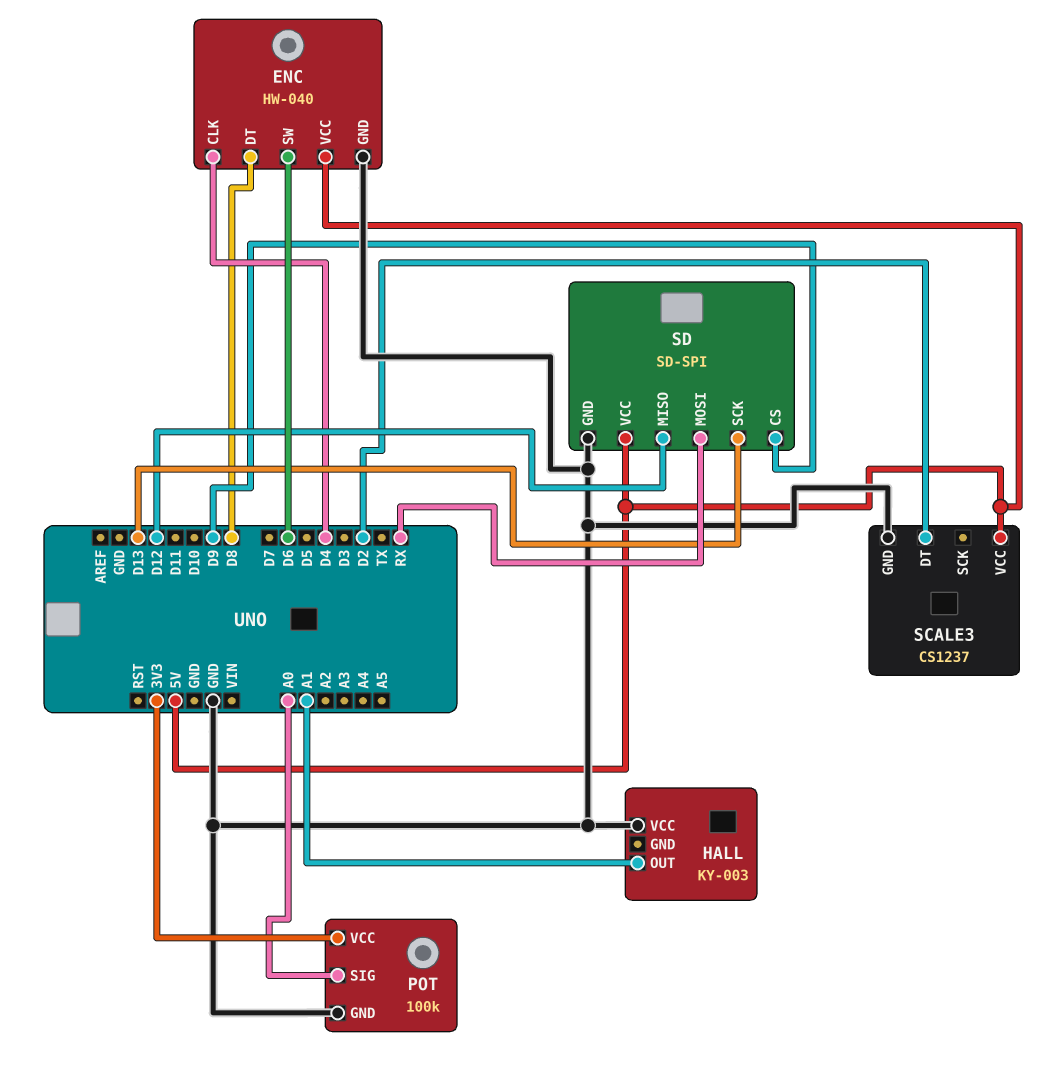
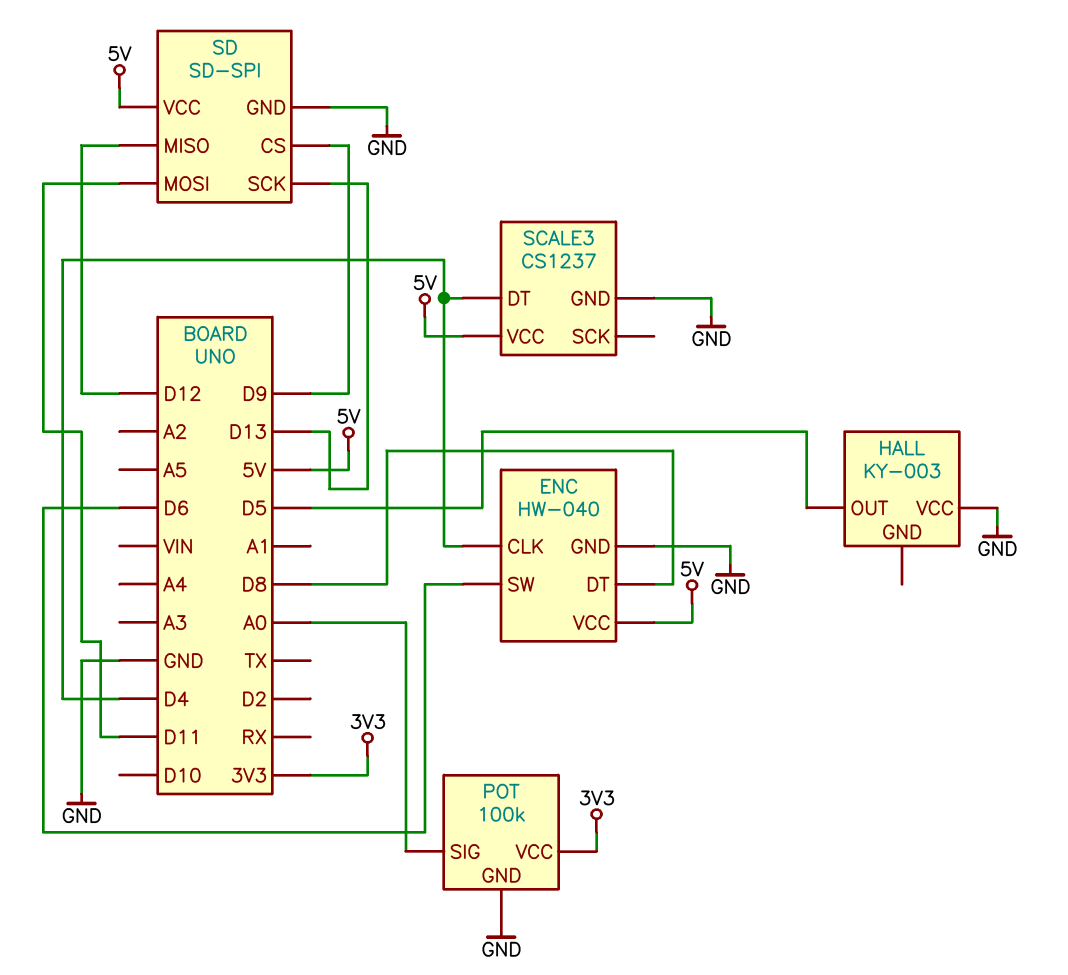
HALL pin OUT: A1 -> D5
SCALE3 pin DT: D2 -> D4
SD pin MOSI: RX -> D11

